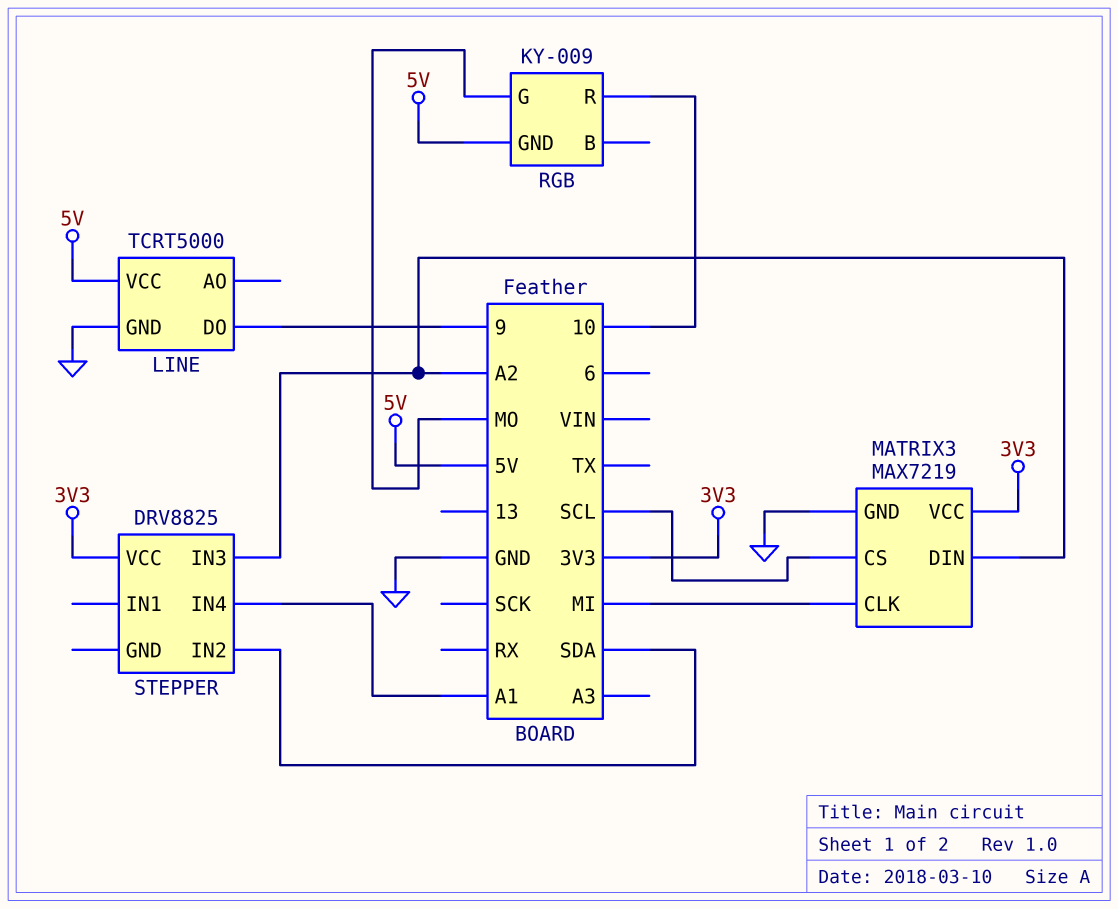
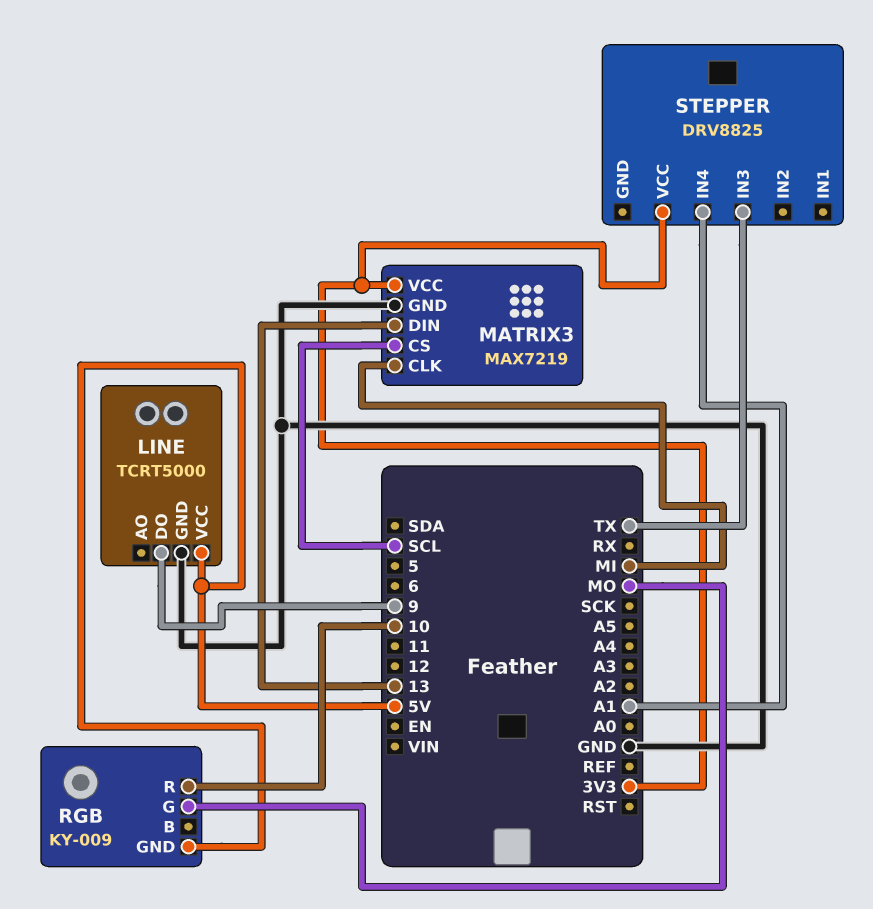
MATRIX3 pin DIN: A2 -> 13
STEPPER pin IN2: SDA -> none
STEPPER pin IN3: A2 -> TX

